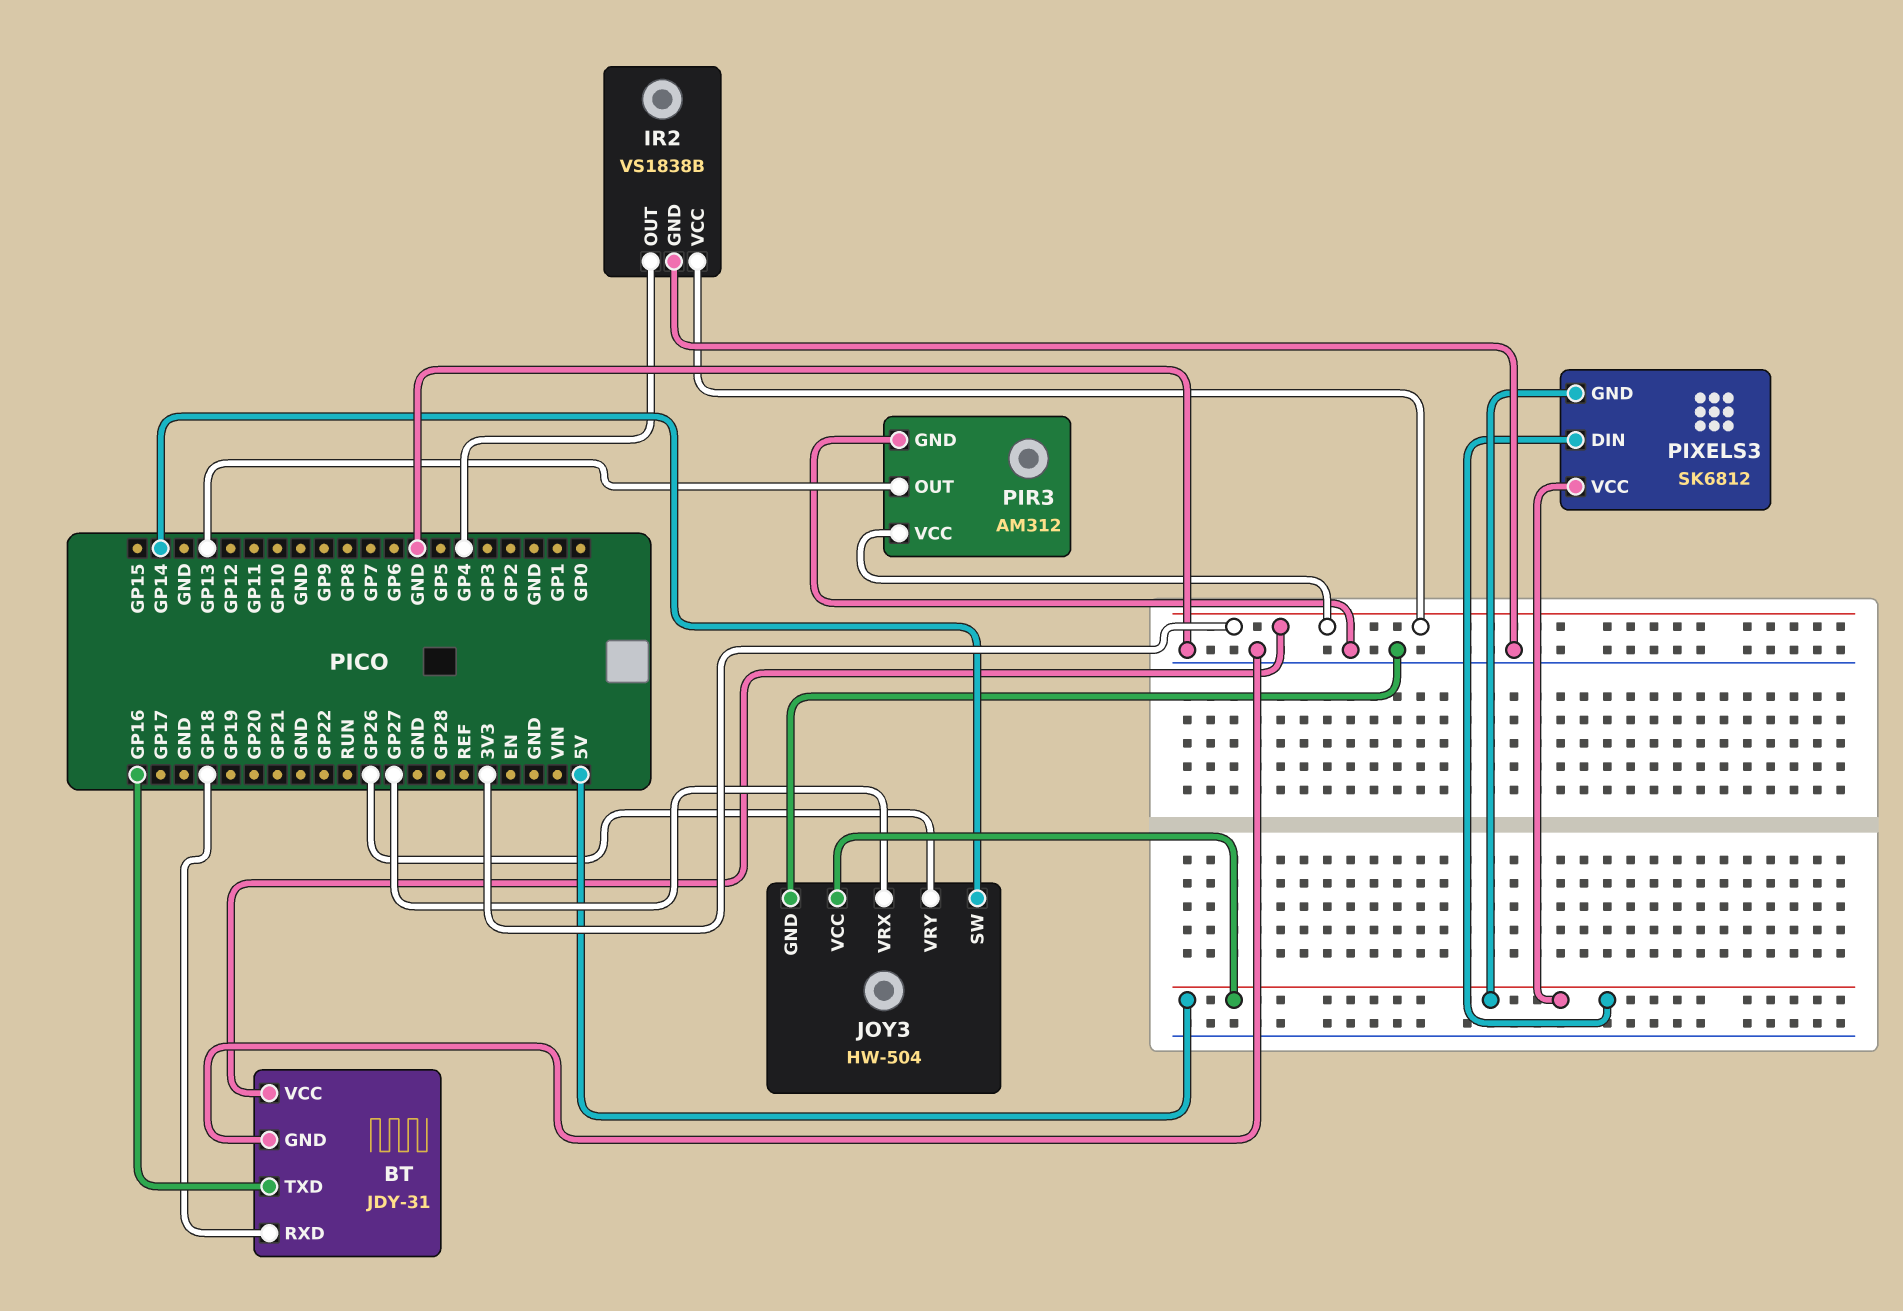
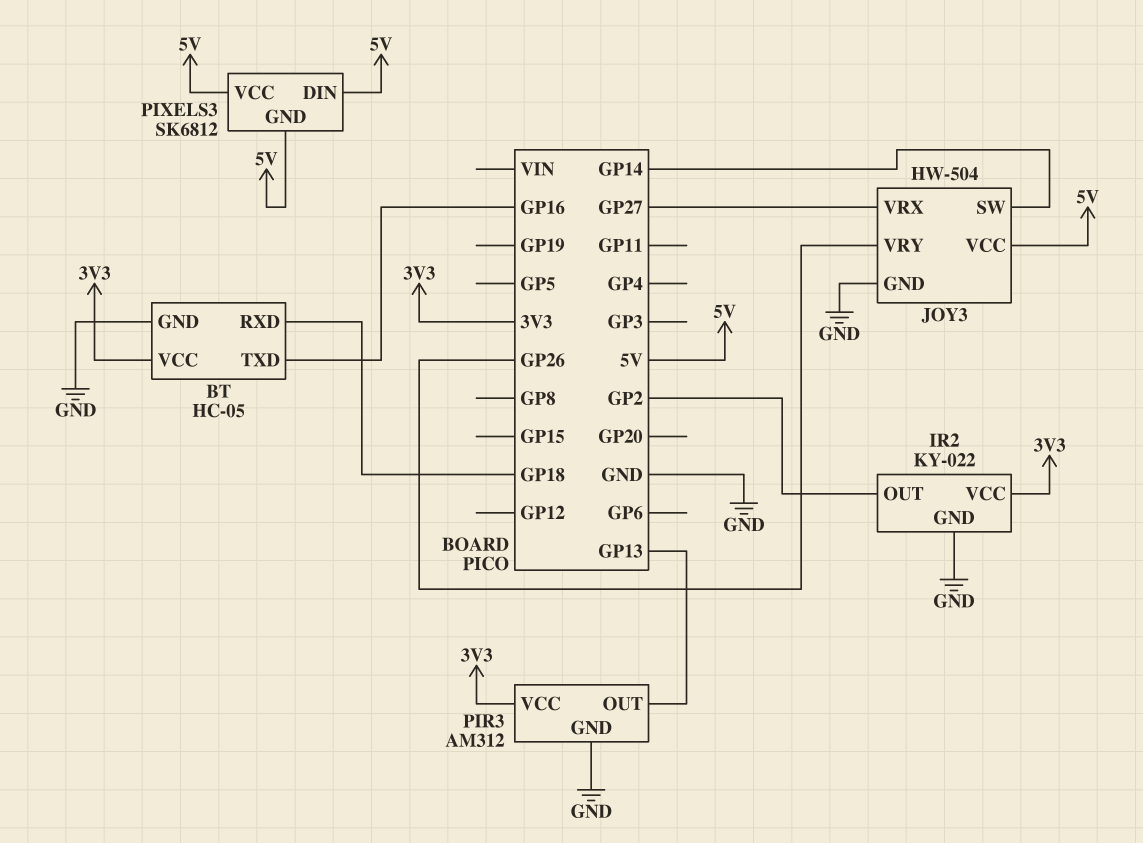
BT: JDY-31 -> HC-05
IR2: VS1838B -> KY-022
IR2 pin OUT: GP4 -> GP2

